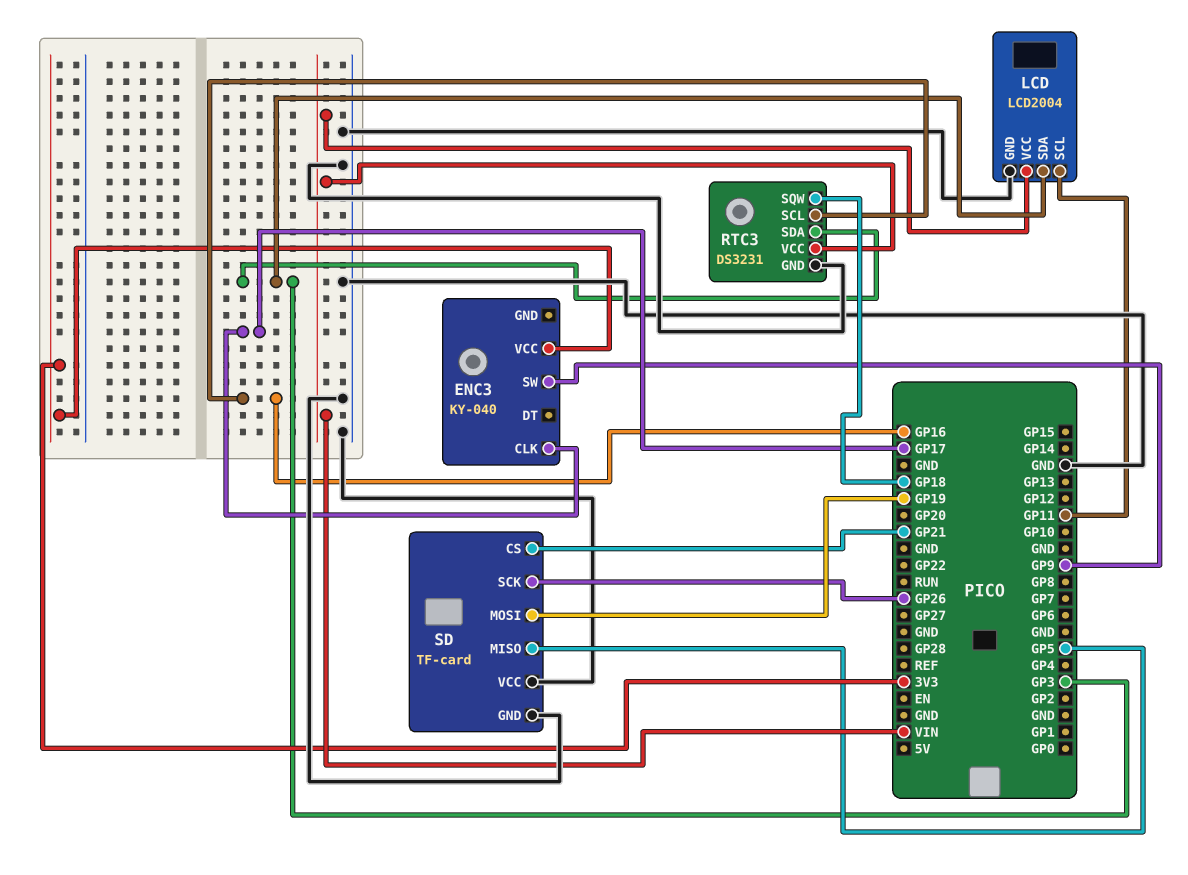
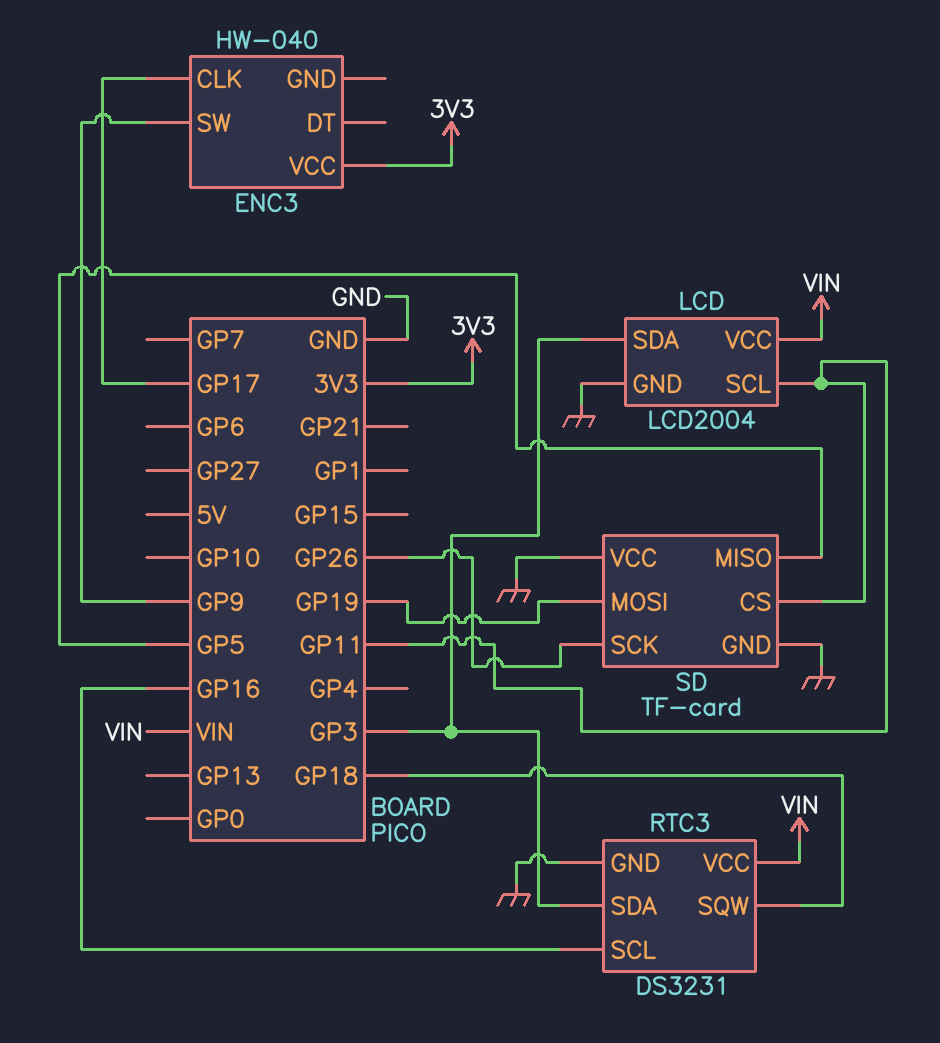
ENC3: KY-040 -> HW-040
SD pin CS: GP21 -> GP11

